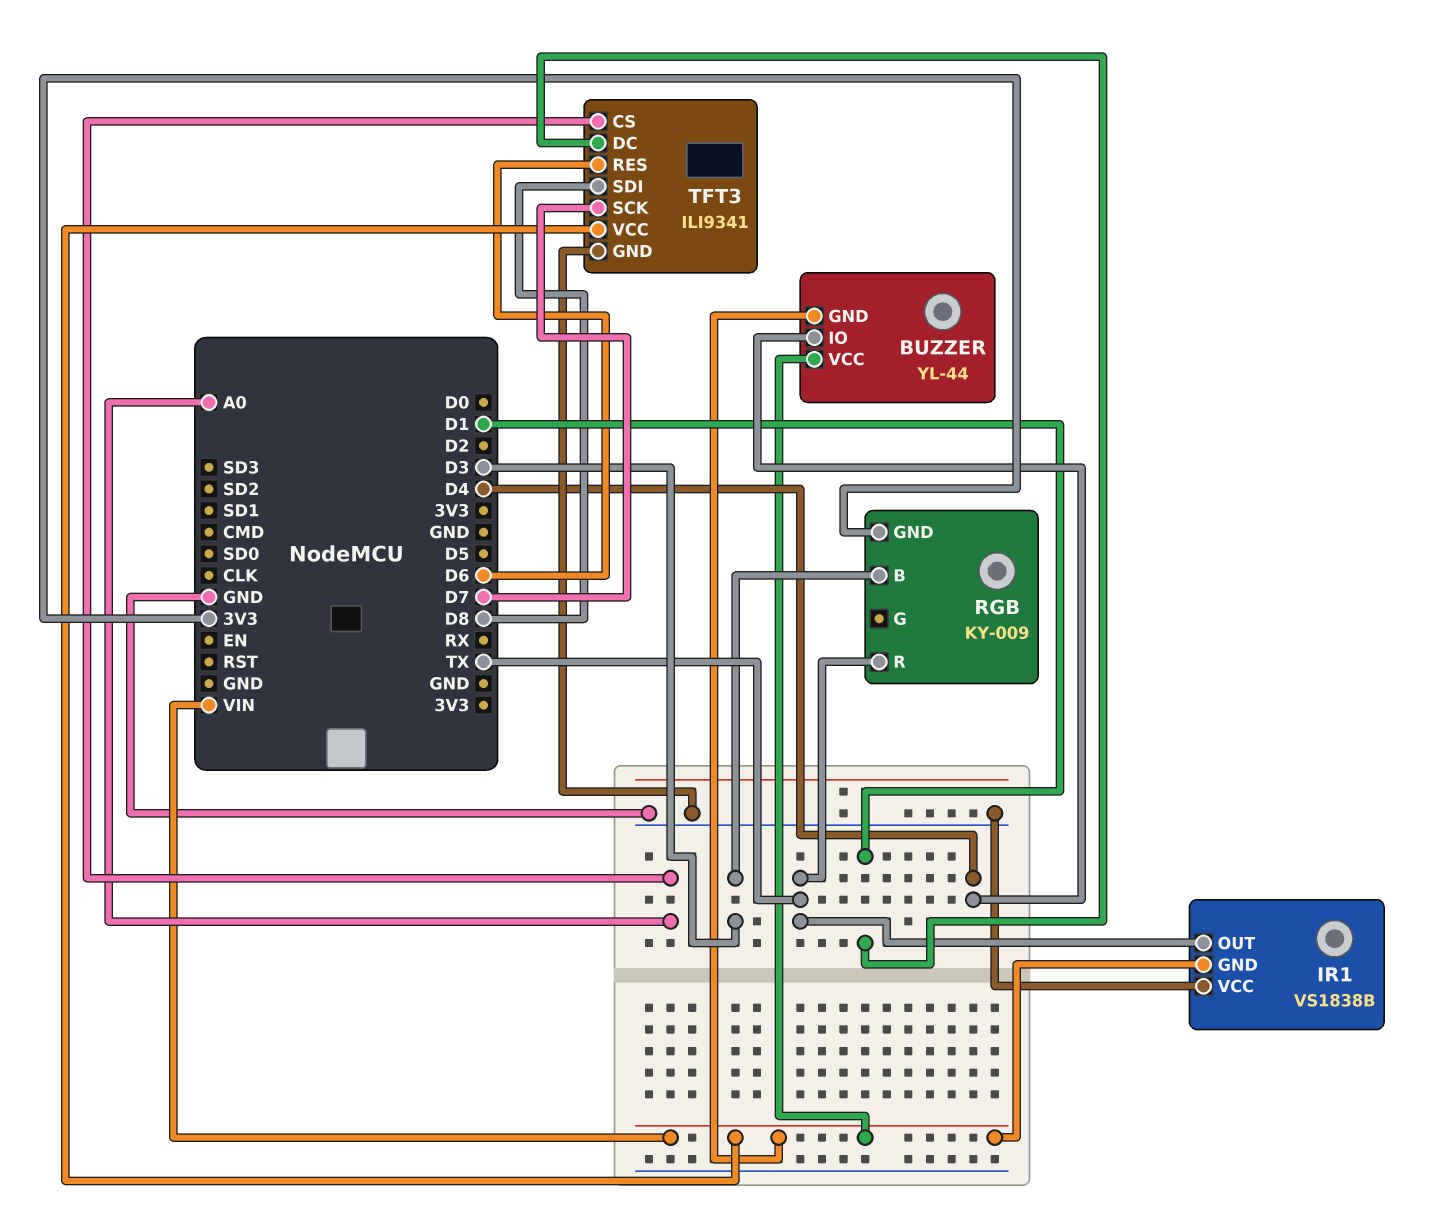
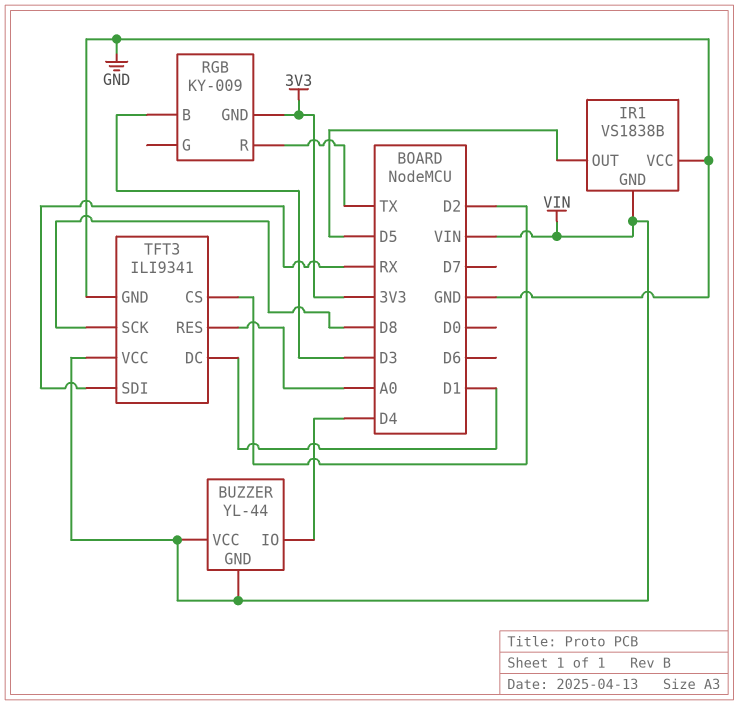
IR1 pin OUT: TX -> D5
TFT3 pin CS: A0 -> D2
TFT3 pin RES: D6 -> A0
TFT3 pin SCK: D7 -> D8
TFT3 pin SDI: D8 -> RX

